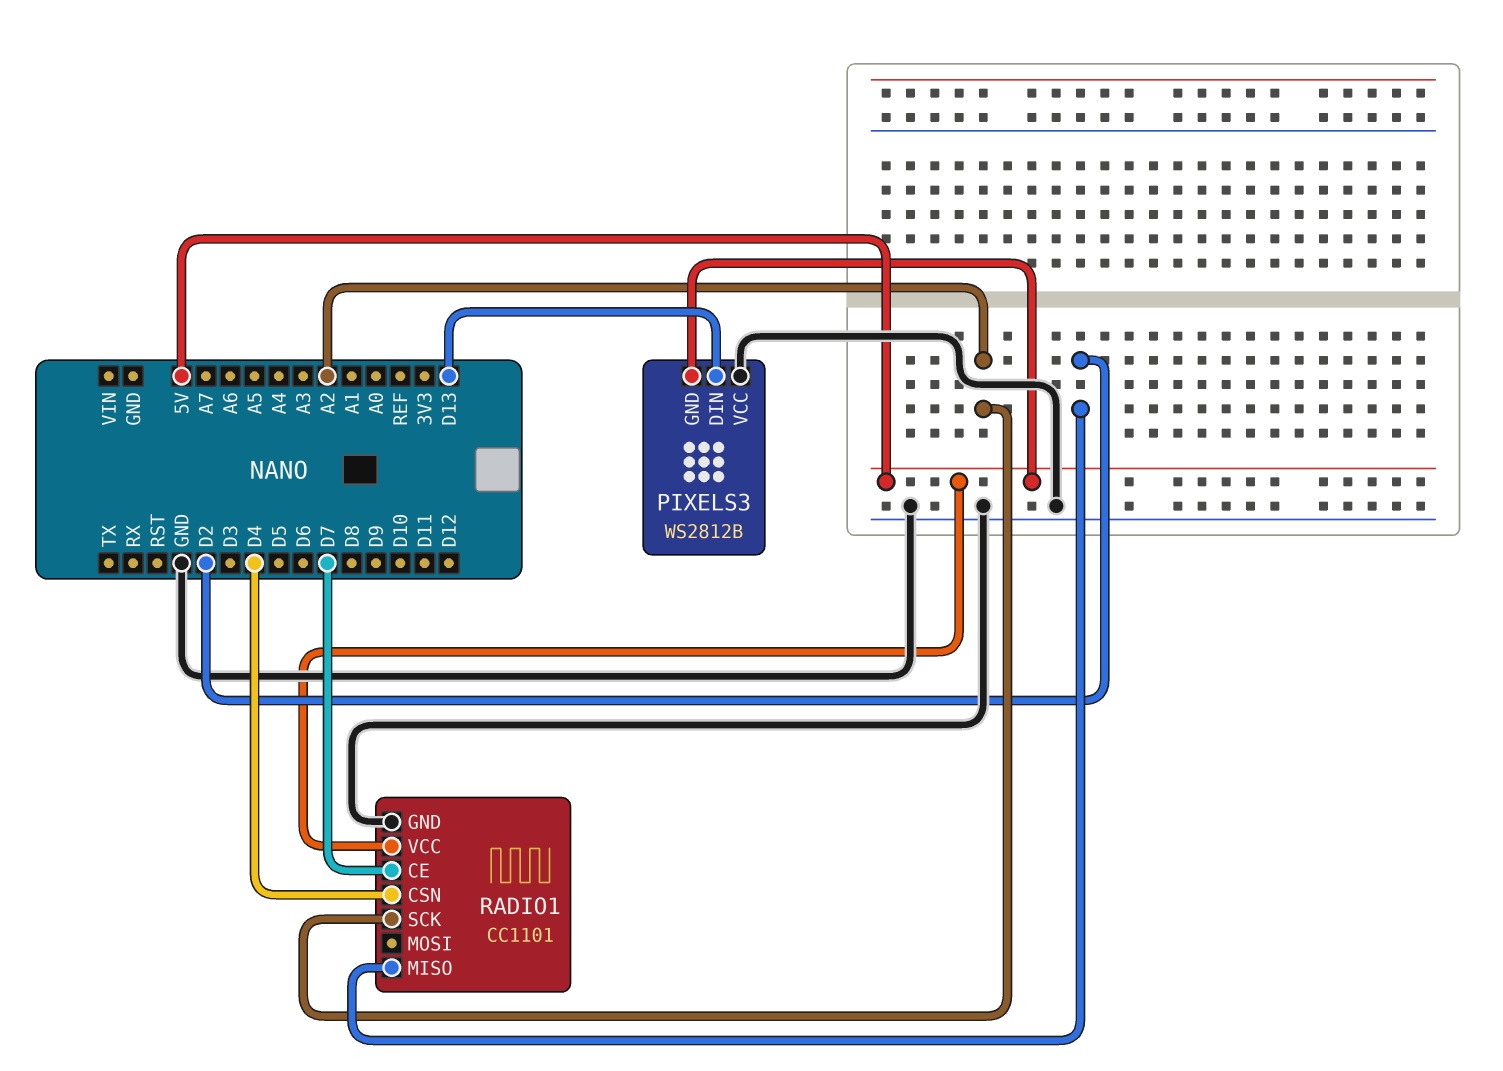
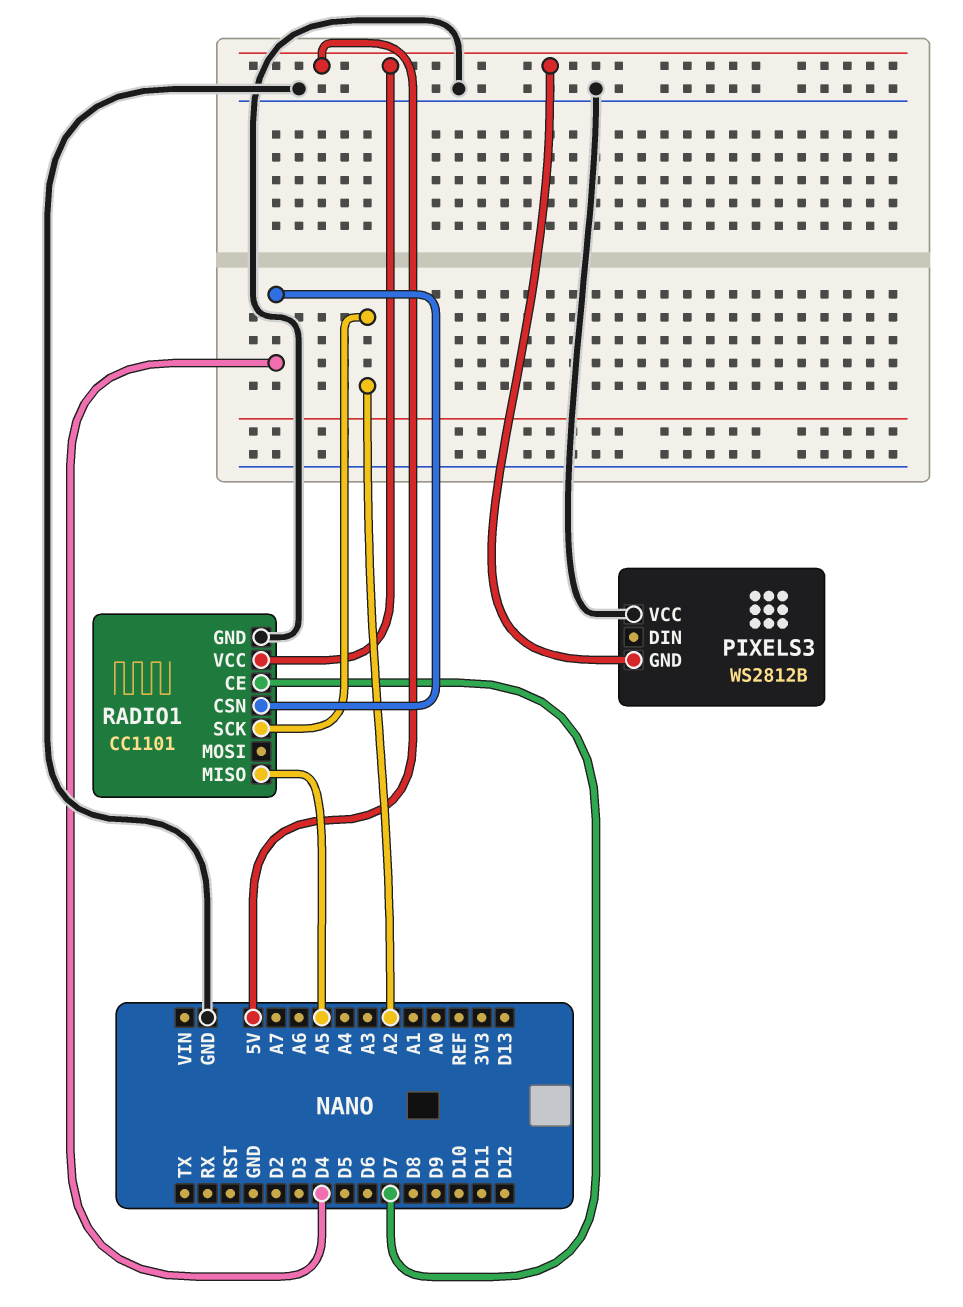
PIXELS3 pin DIN: D13 -> none
RADIO1 pin MISO: D2 -> A5

